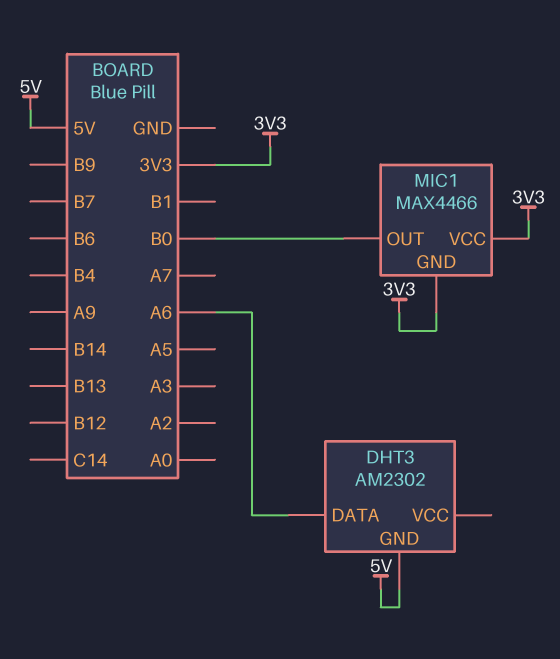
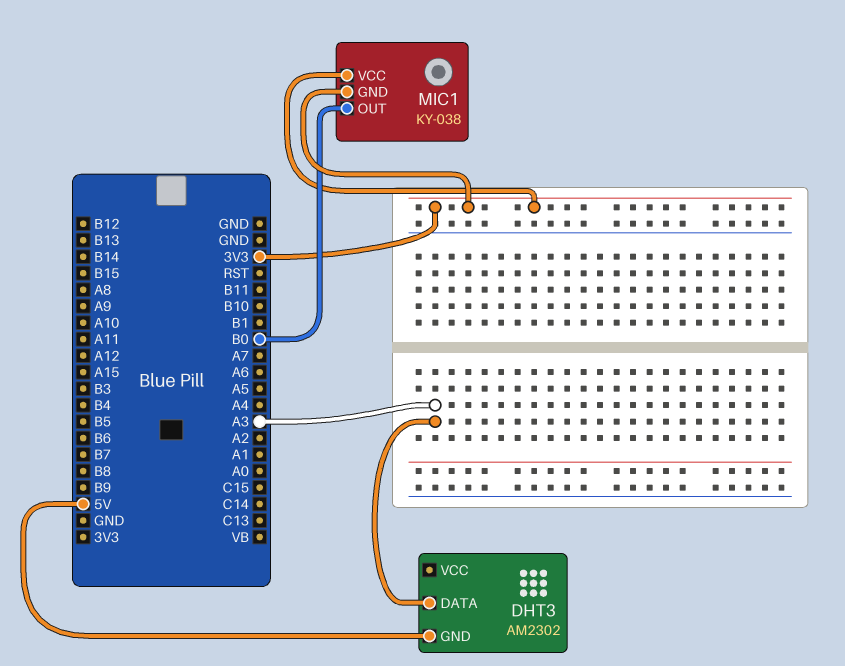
DHT3 pin DATA: A6 -> A3
MIC1: MAX4466 -> KY-038

